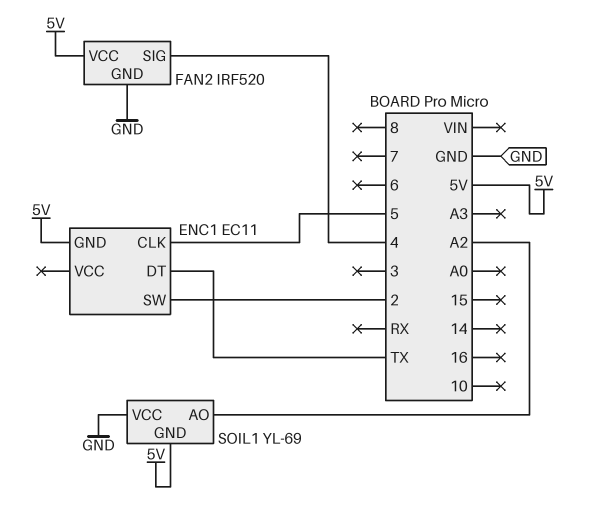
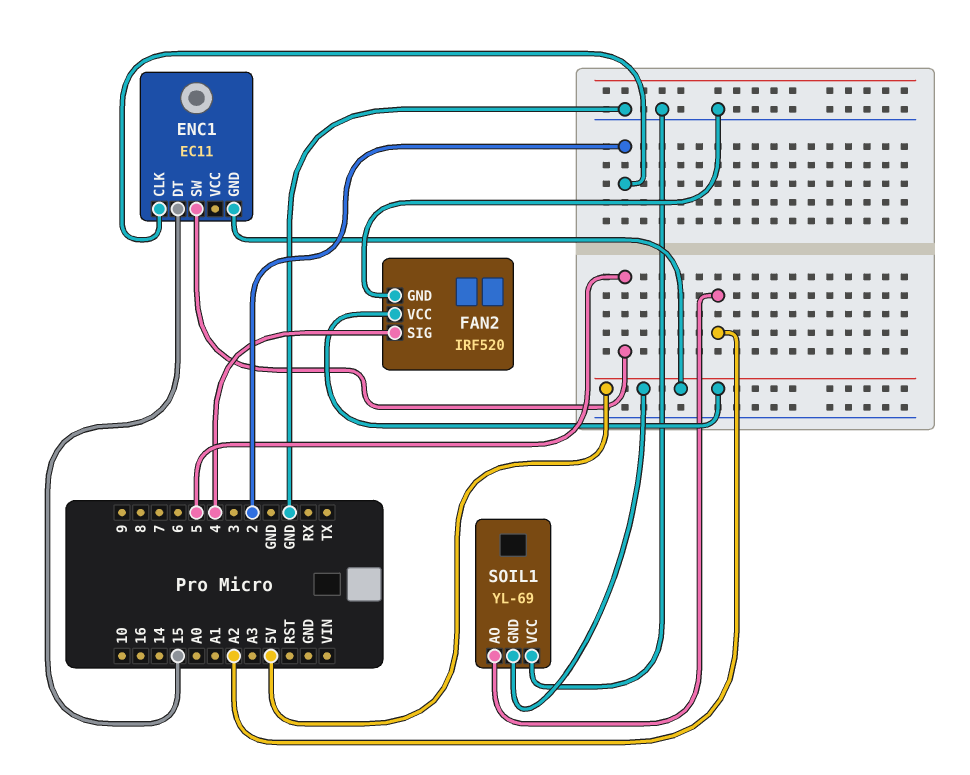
ENC1 pin CLK: 5 -> 2
ENC1 pin DT: TX -> 15
ENC1 pin SW: 2 -> 5

